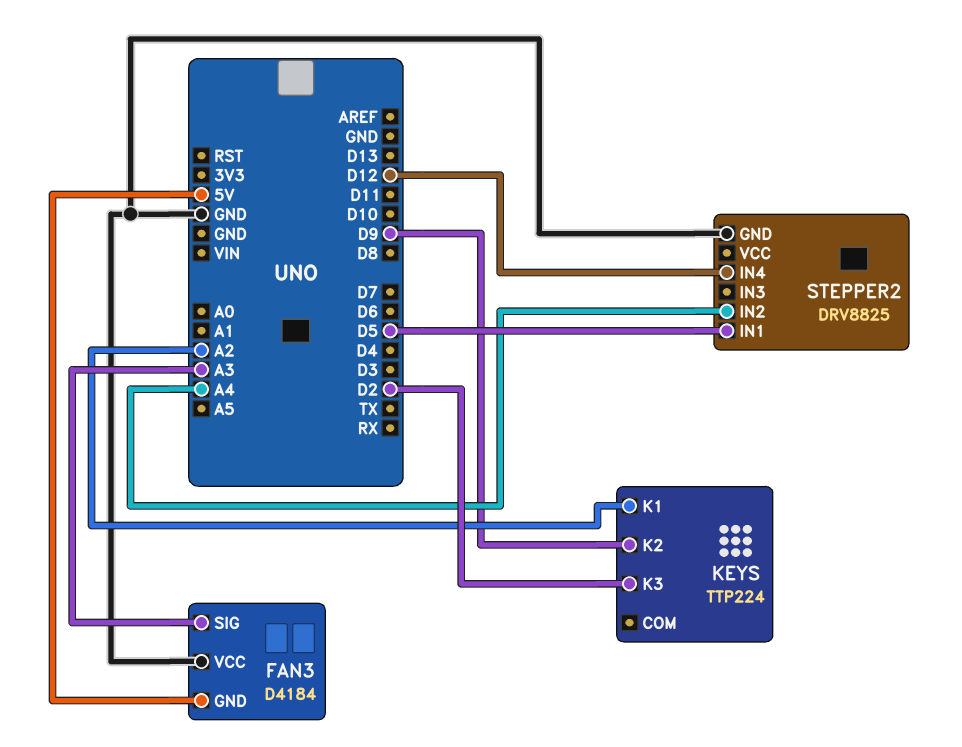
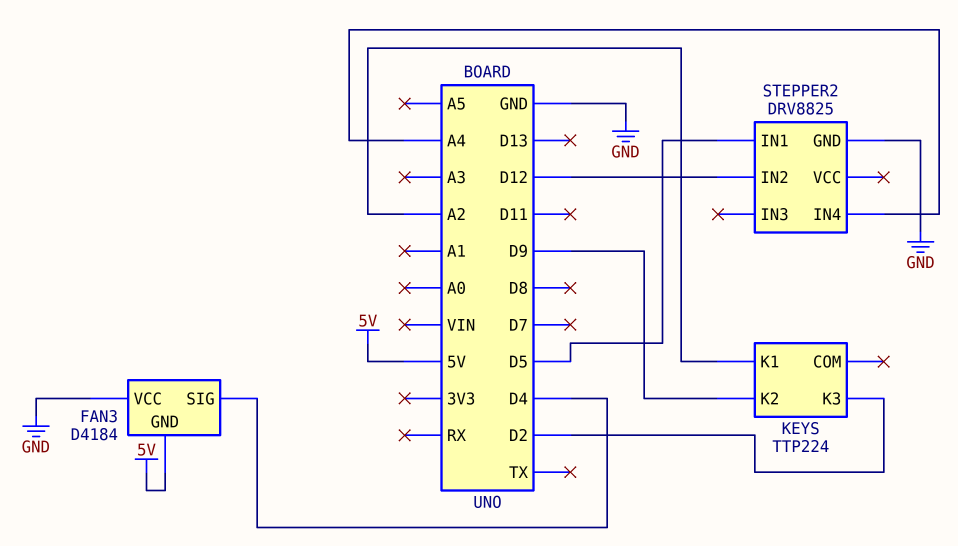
FAN3 pin SIG: A3 -> D4
STEPPER2 pin IN2: A4 -> D12
STEPPER2 pin IN4: D12 -> A4

